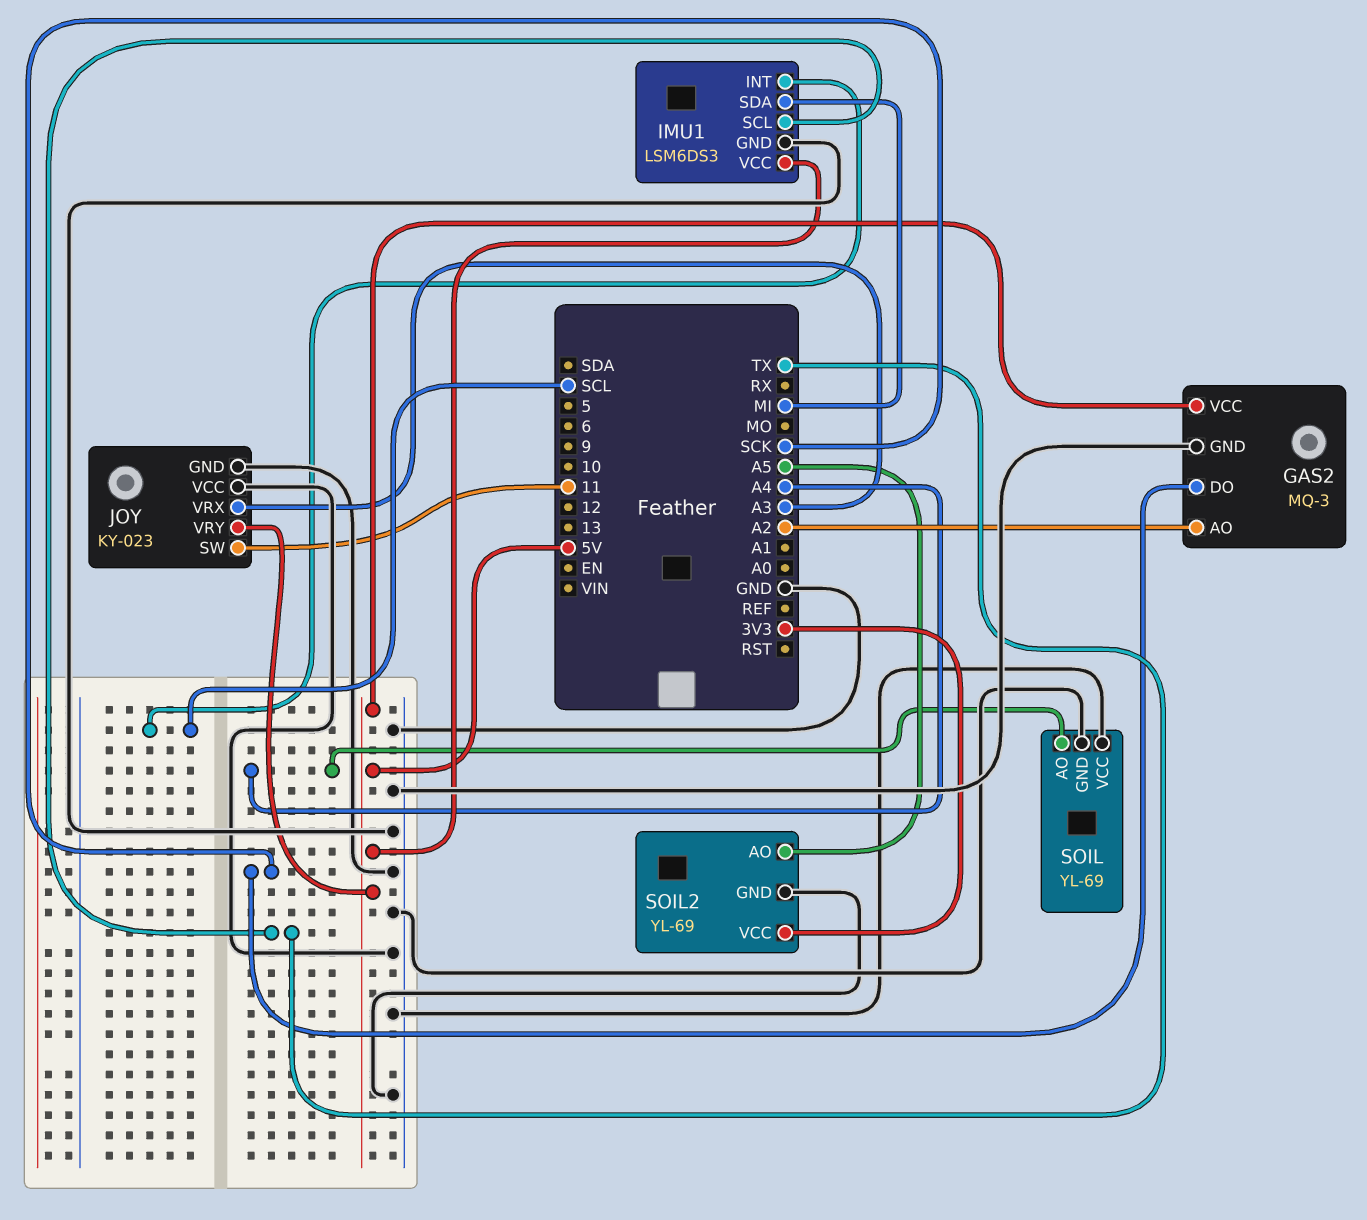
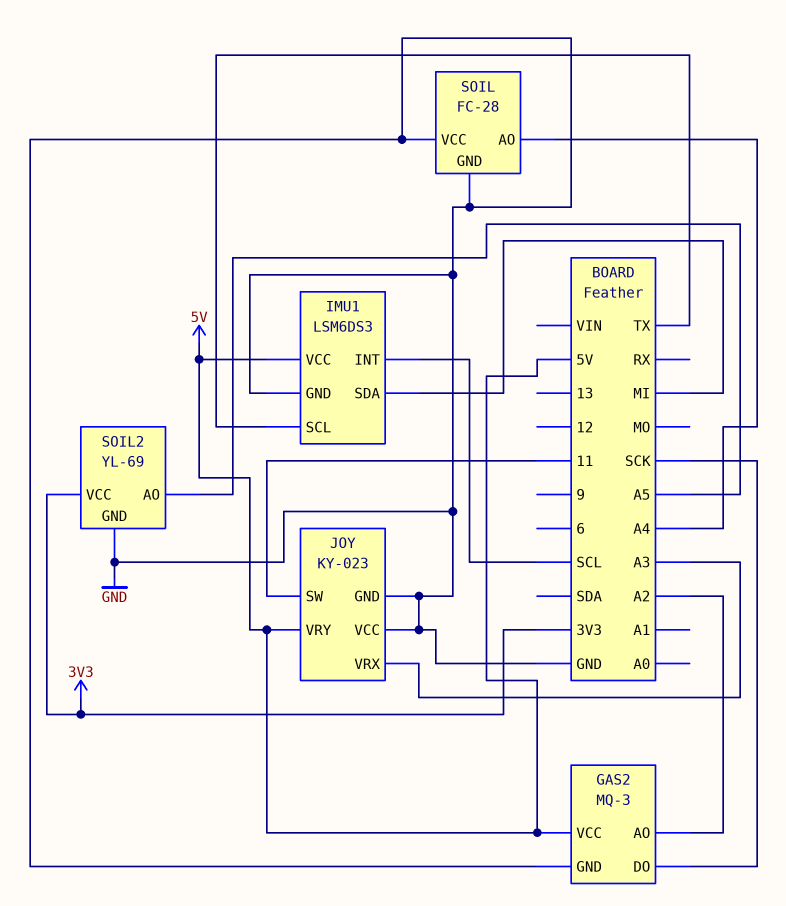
SOIL: YL-69 -> FC-28

